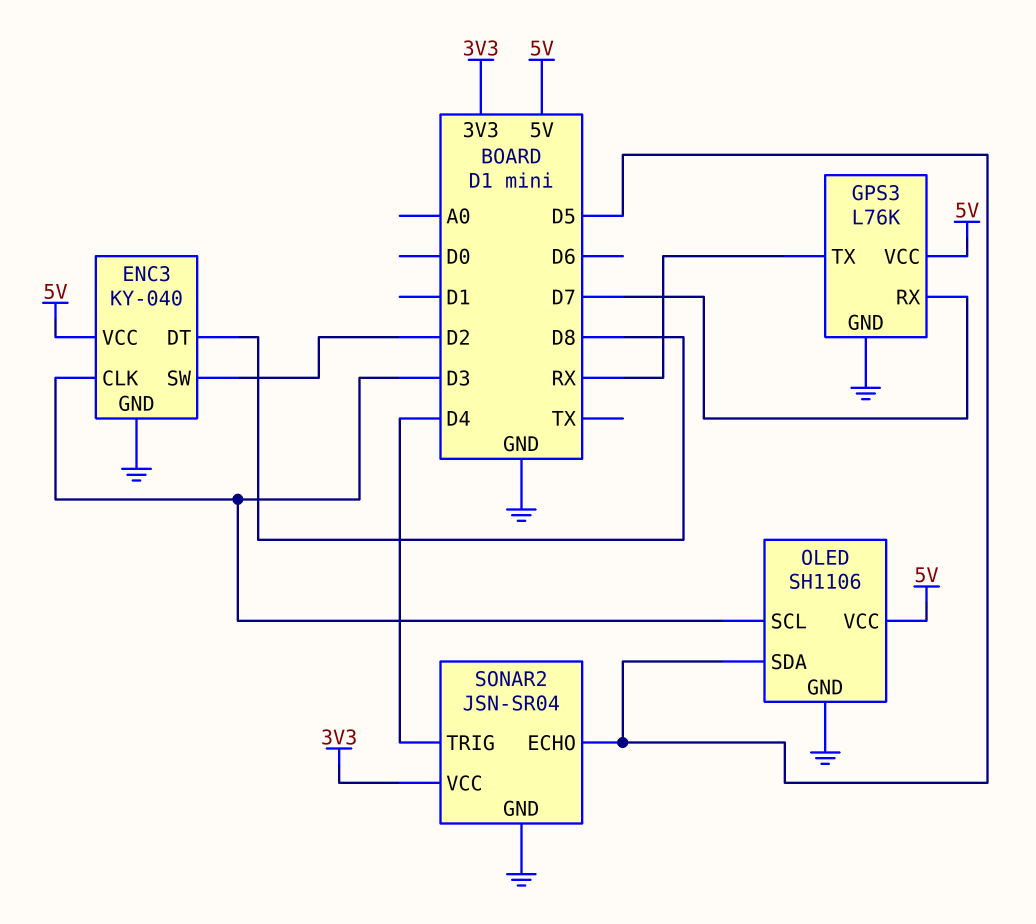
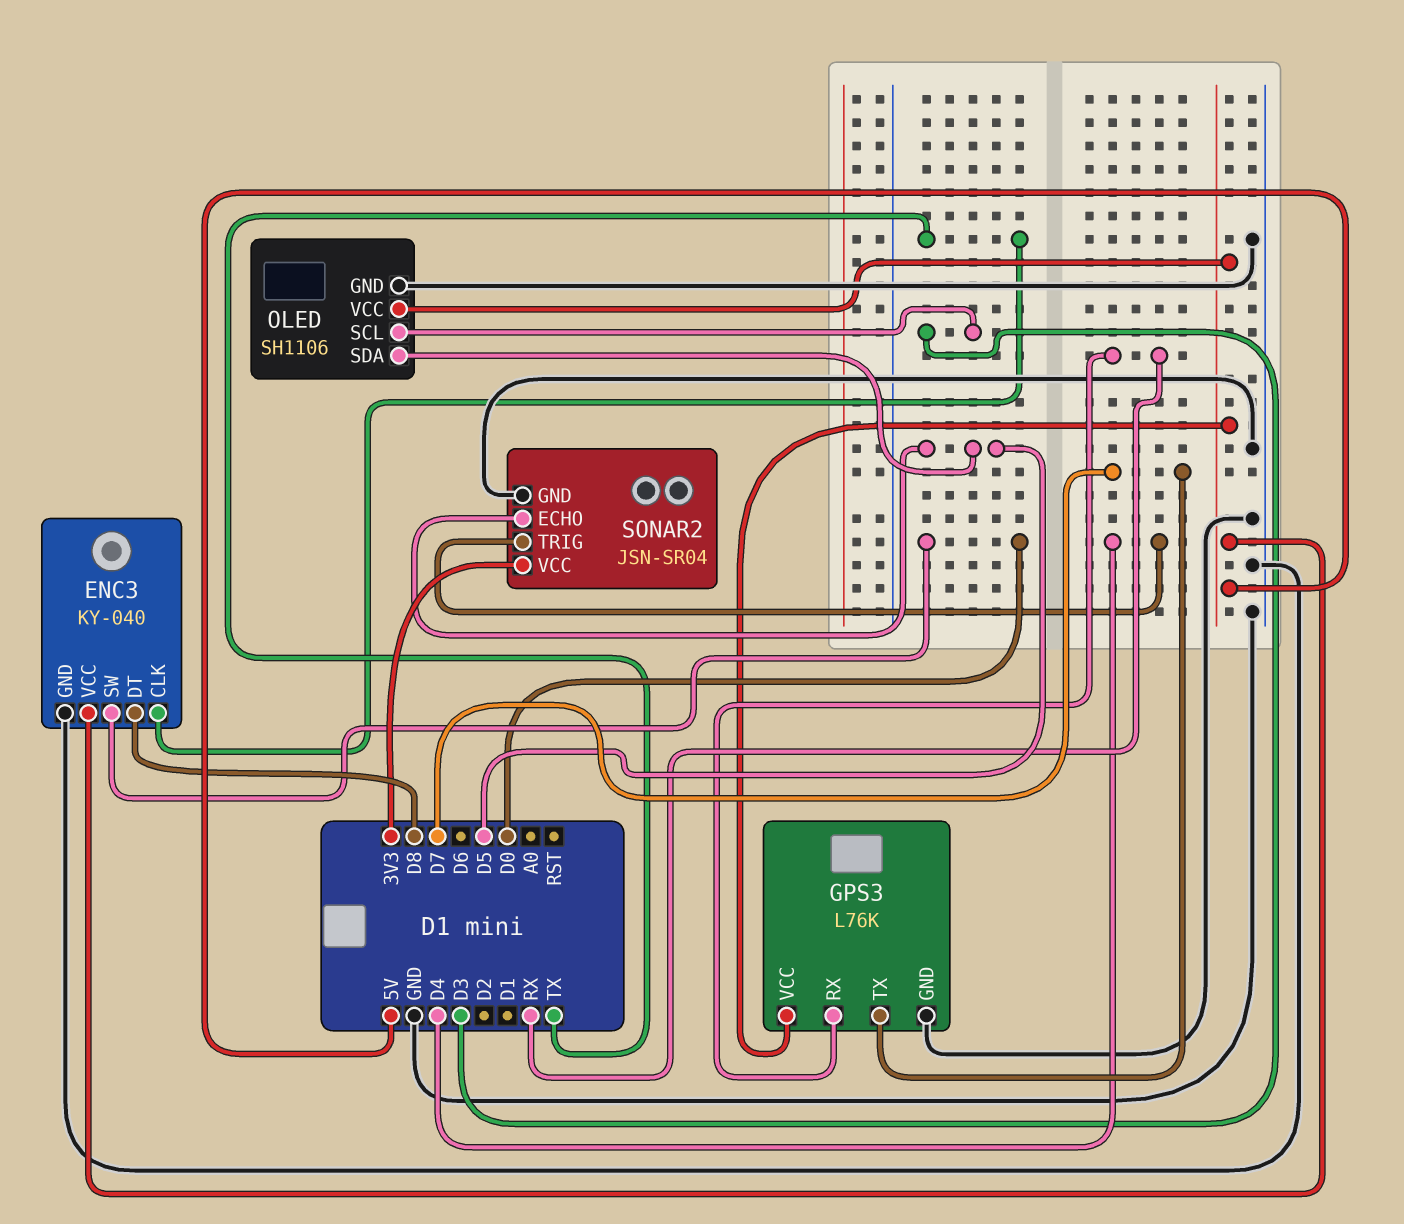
ENC3 pin CLK: D3 -> TX
ENC3 pin SW: D2 -> D0
GPS3 pin RX: D7 -> RX
GPS3 pin TX: RX -> D7

